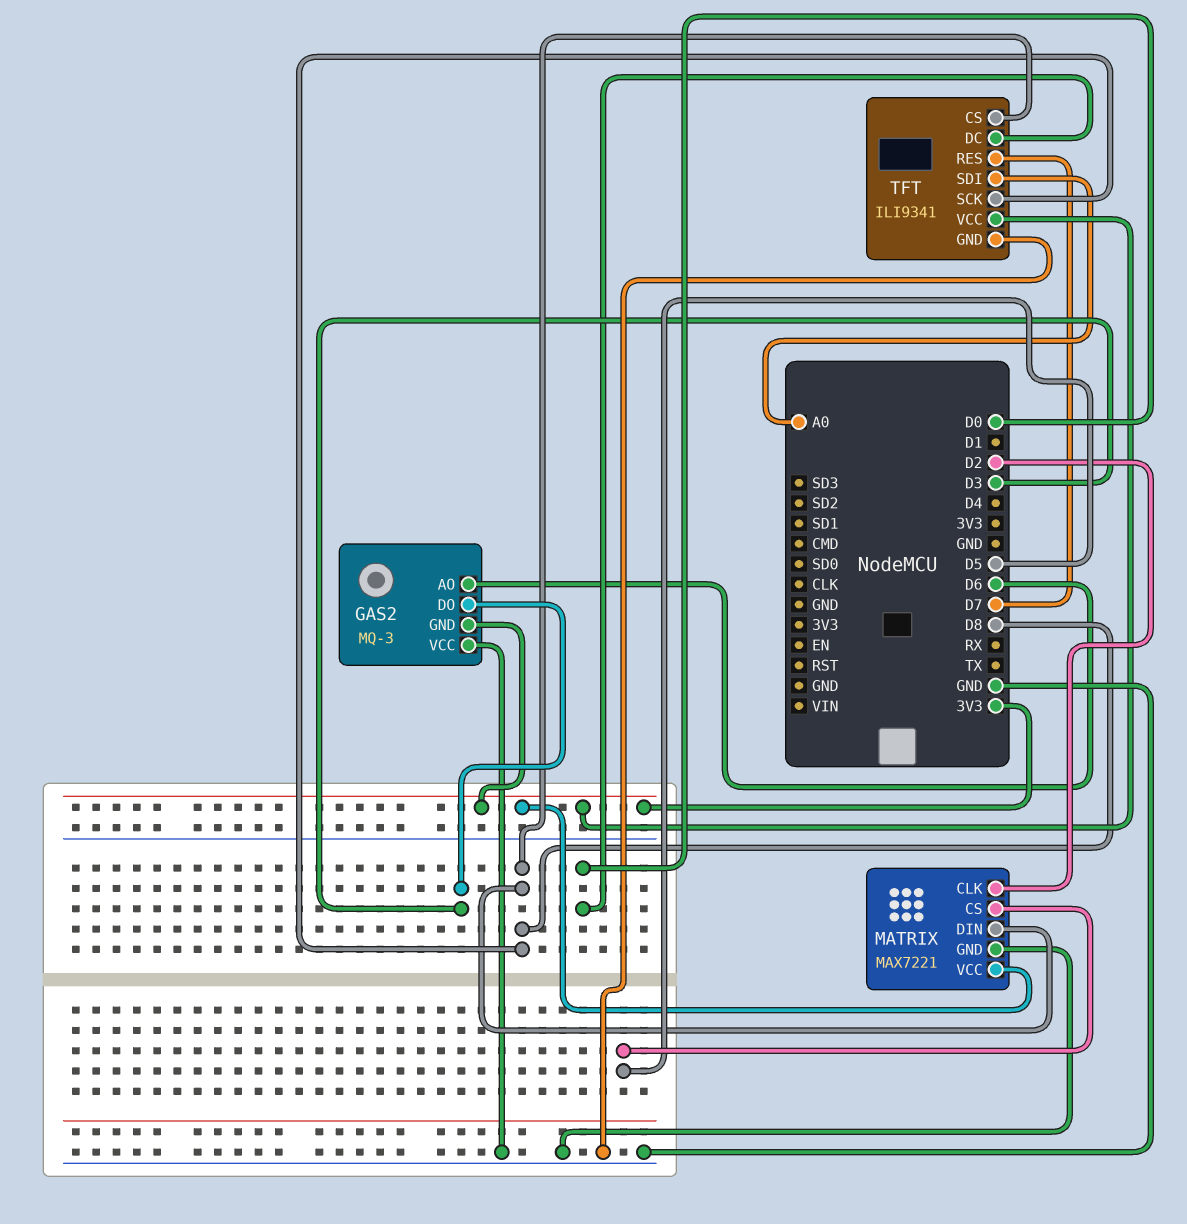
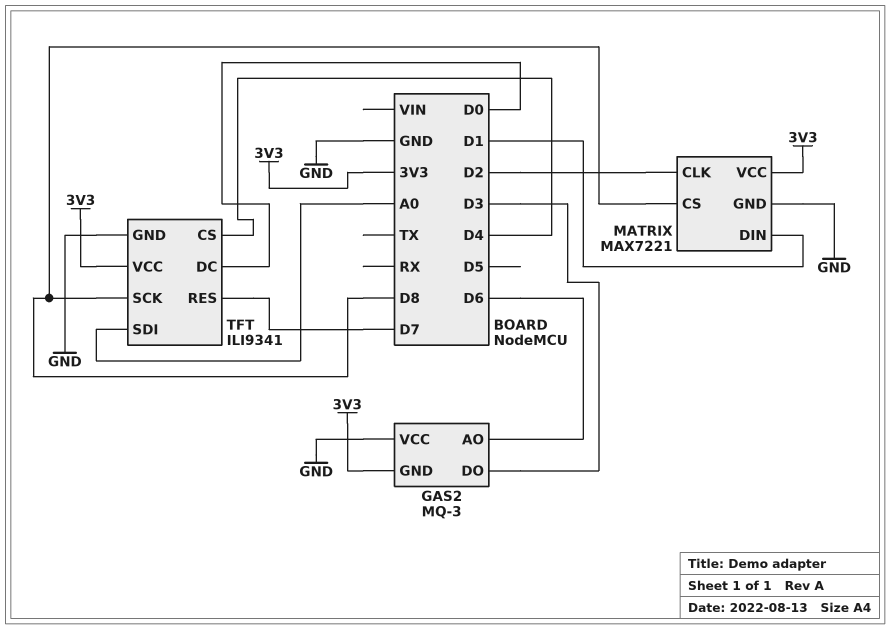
MATRIX pin CS: D5 -> D8
MATRIX pin DIN: D8 -> D1
TFT pin CS: D8 -> D4

